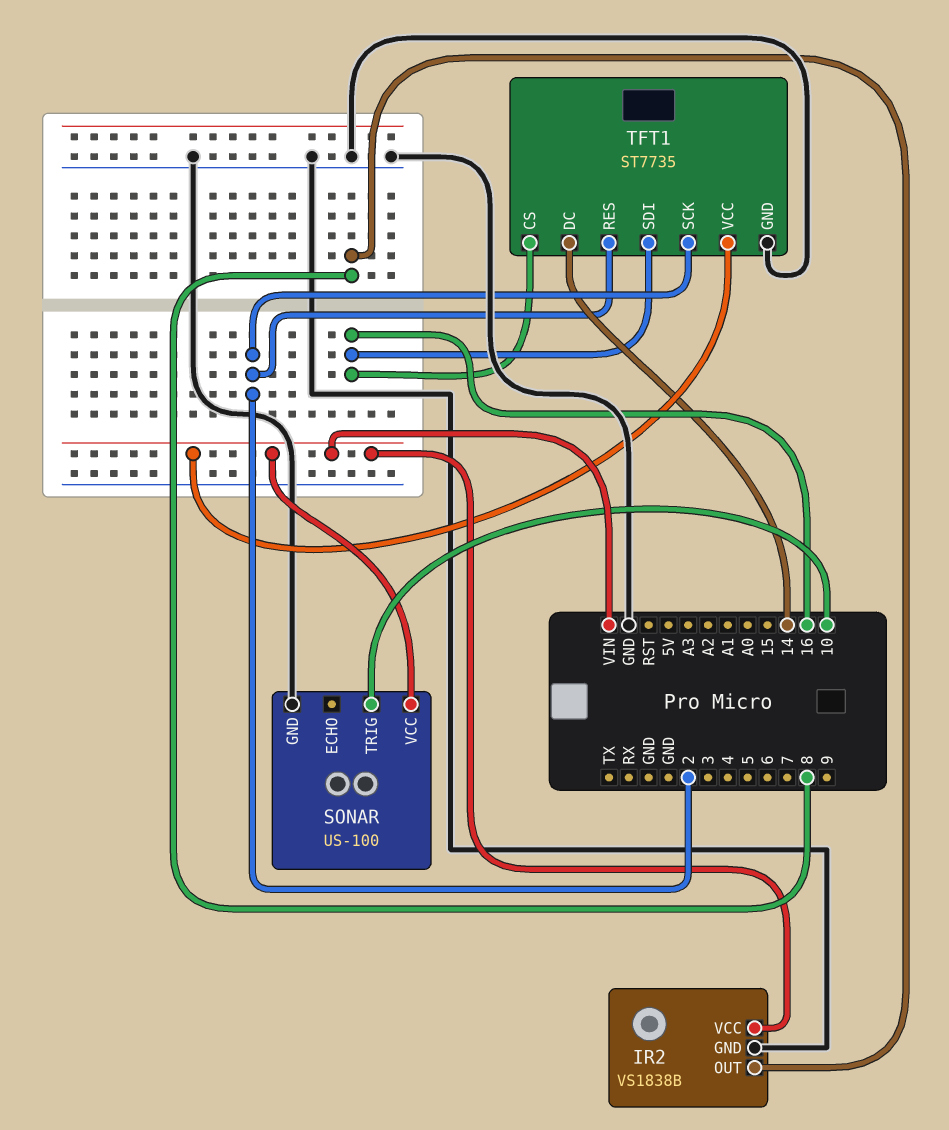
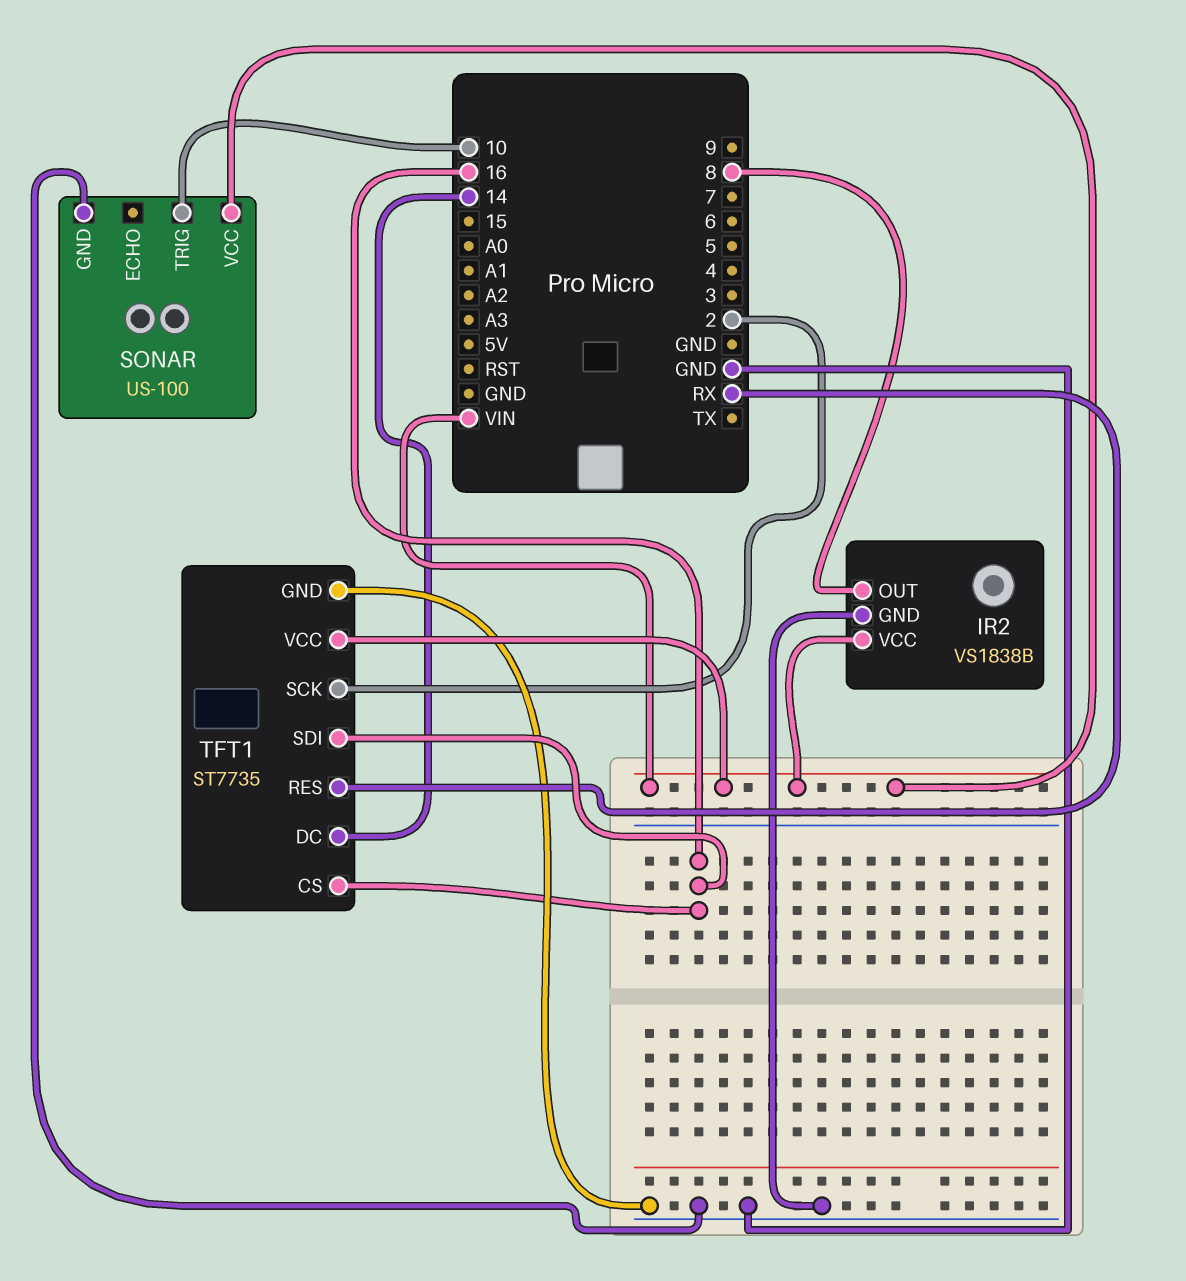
TFT1 pin RES: 2 -> RX

